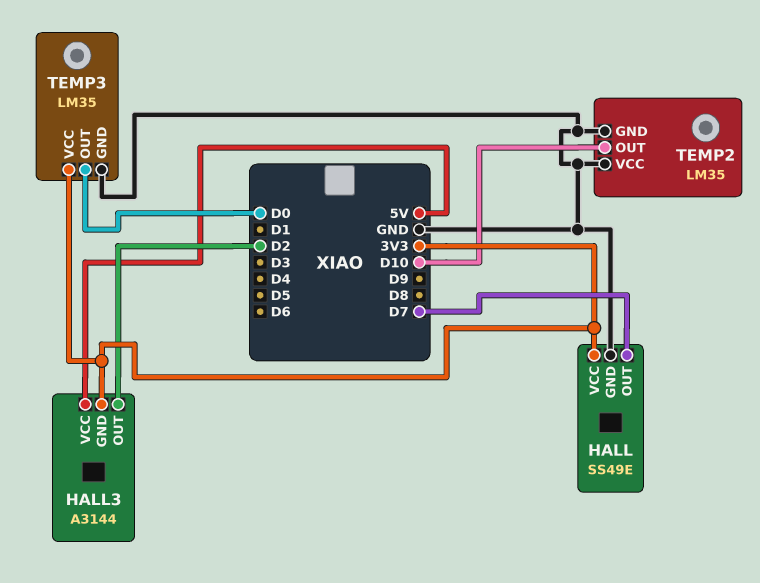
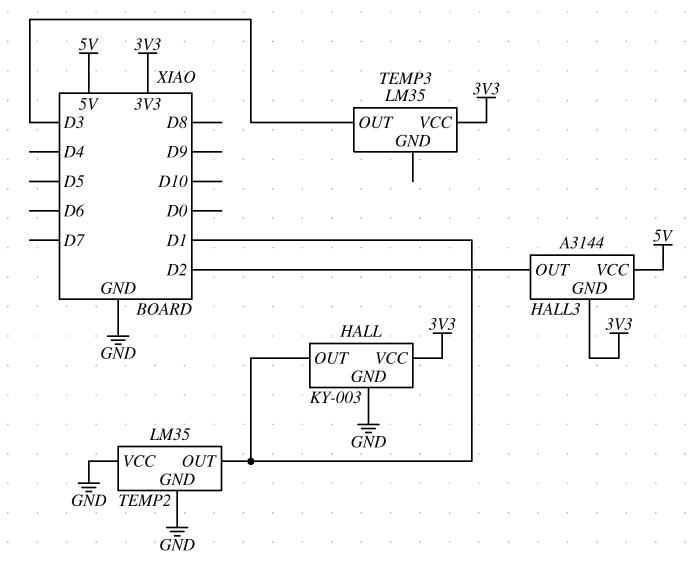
HALL: SS49E -> KY-003
HALL pin OUT: D7 -> D1
TEMP2 pin OUT: D10 -> D1
TEMP3 pin GND: GND -> none
TEMP3 pin OUT: D0 -> D3

